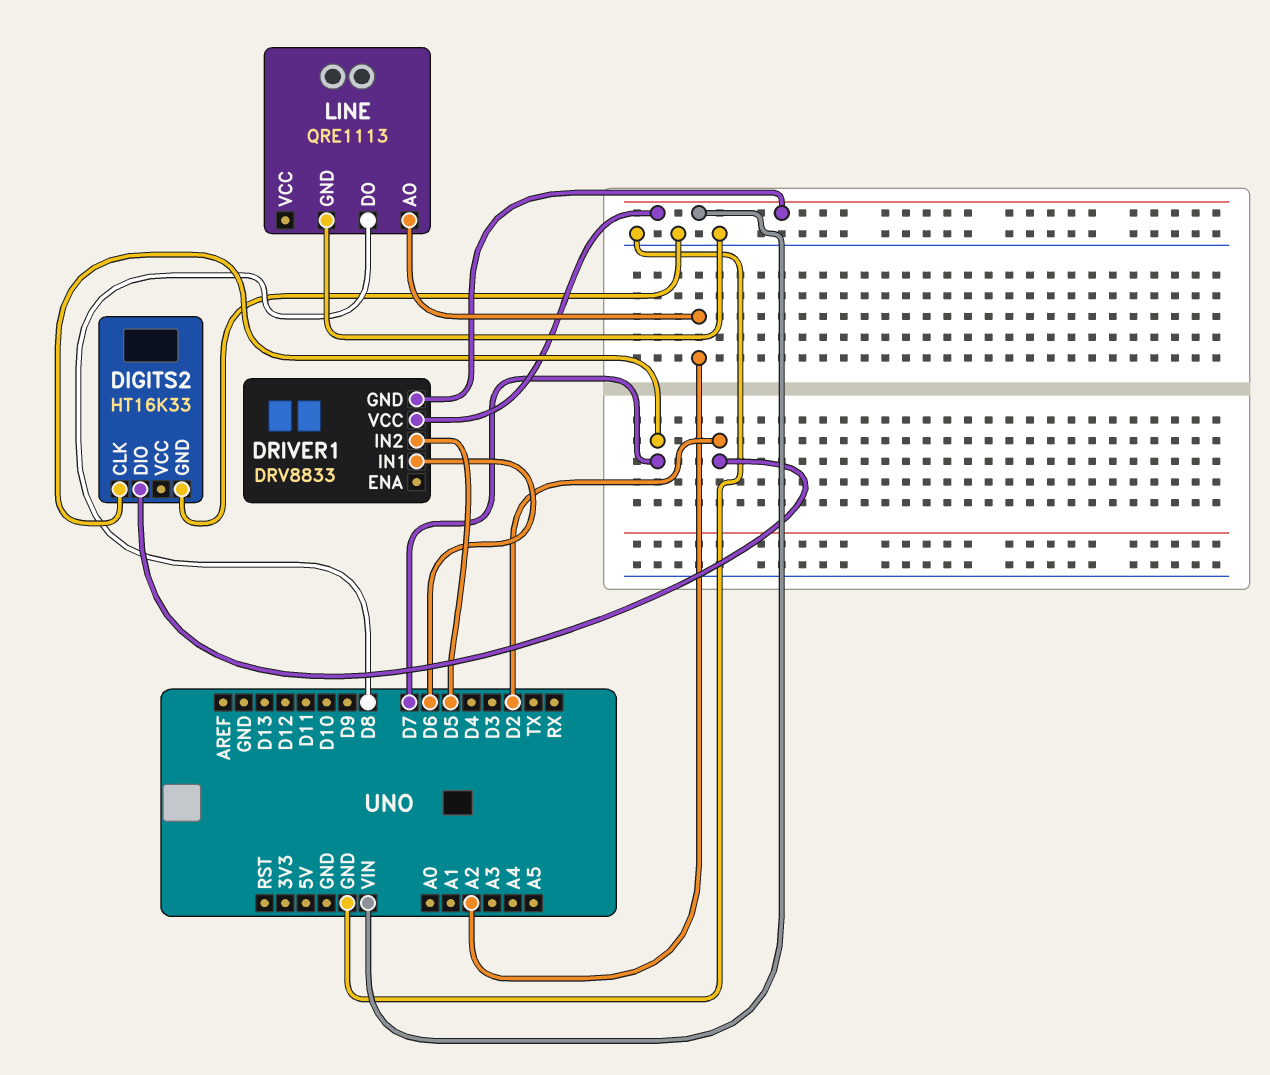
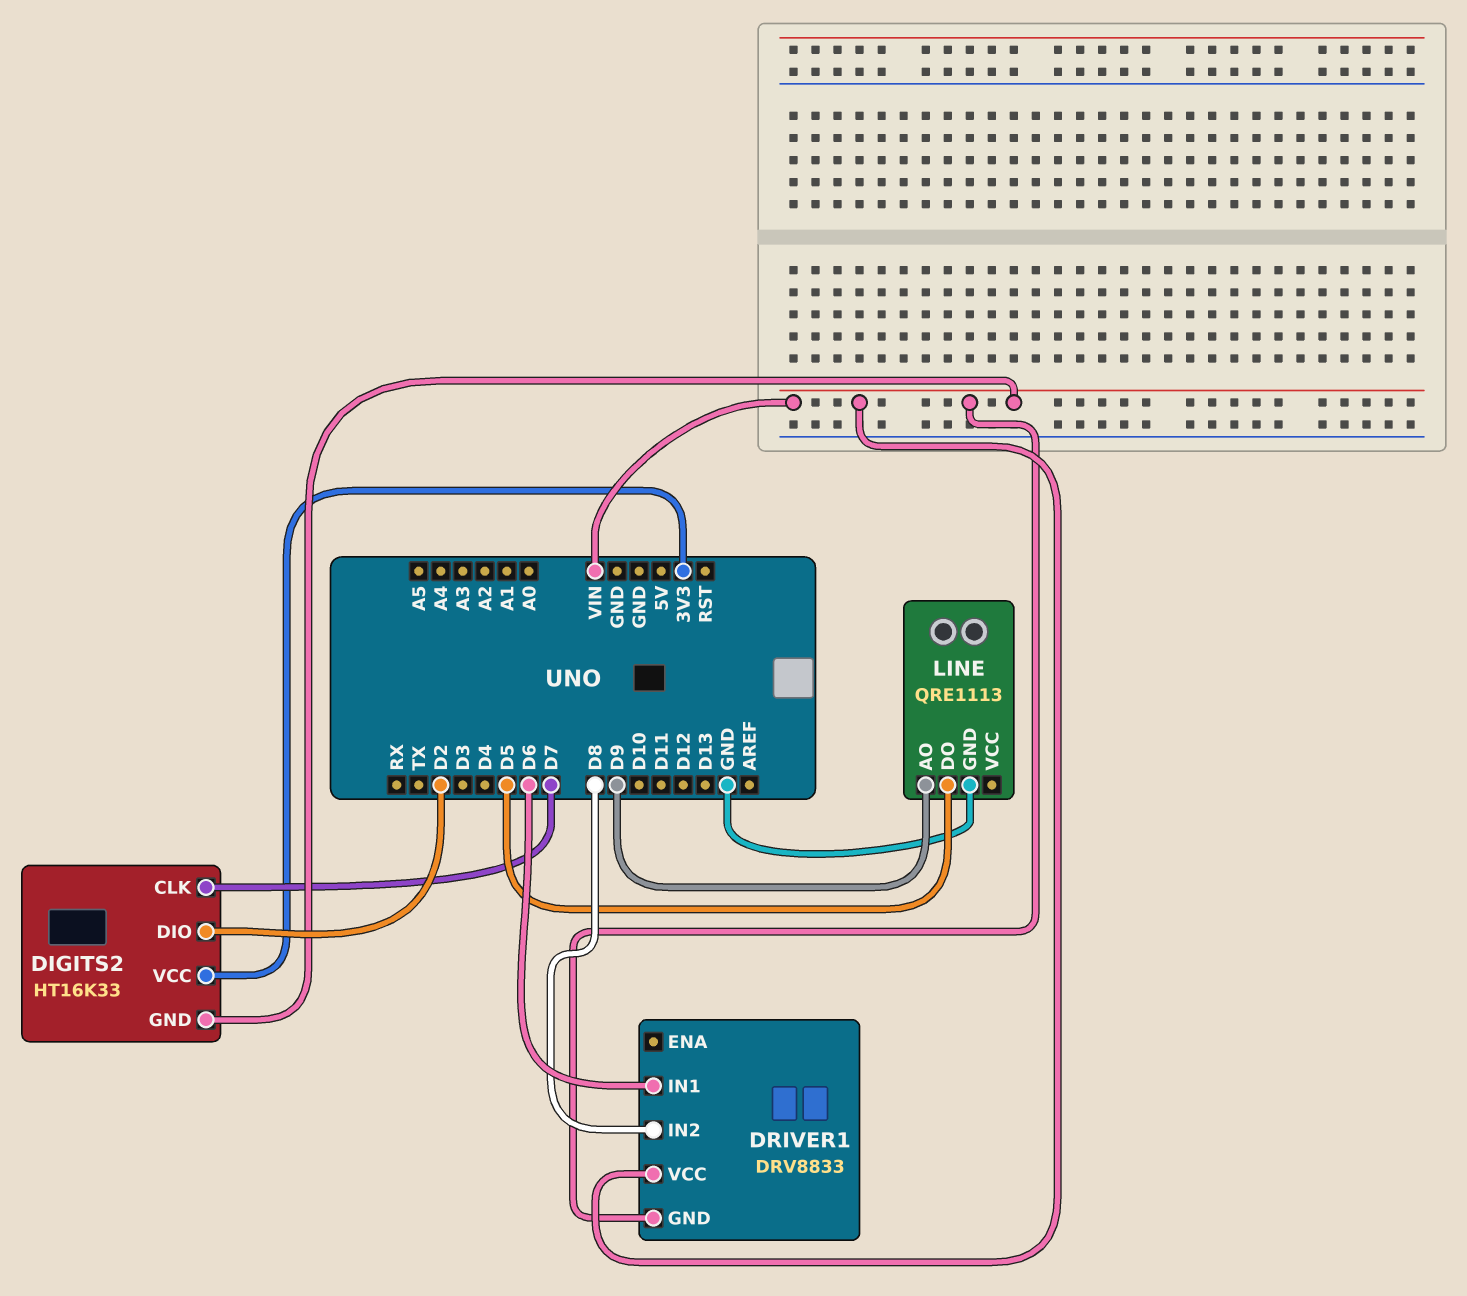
DIGITS2 pin GND: GND -> VIN
DIGITS2 pin VCC: none -> 3V3
DRIVER1 pin IN2: D5 -> D8
LINE pin AO: A2 -> D9
LINE pin DO: D8 -> D5

